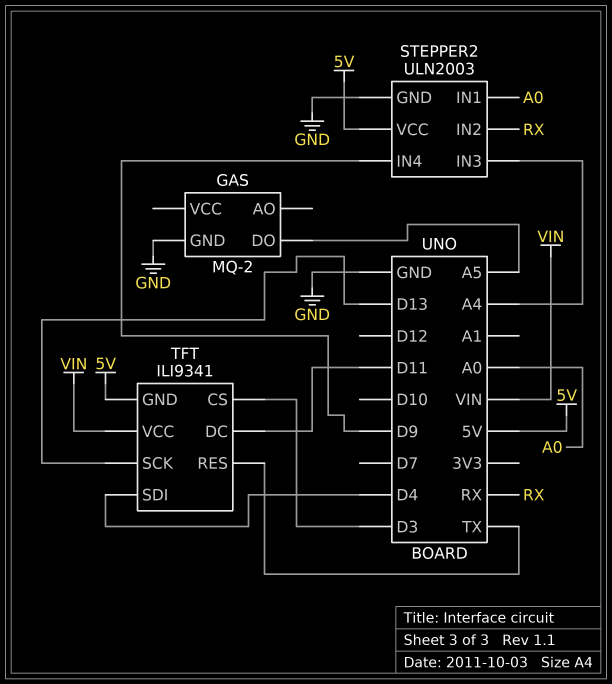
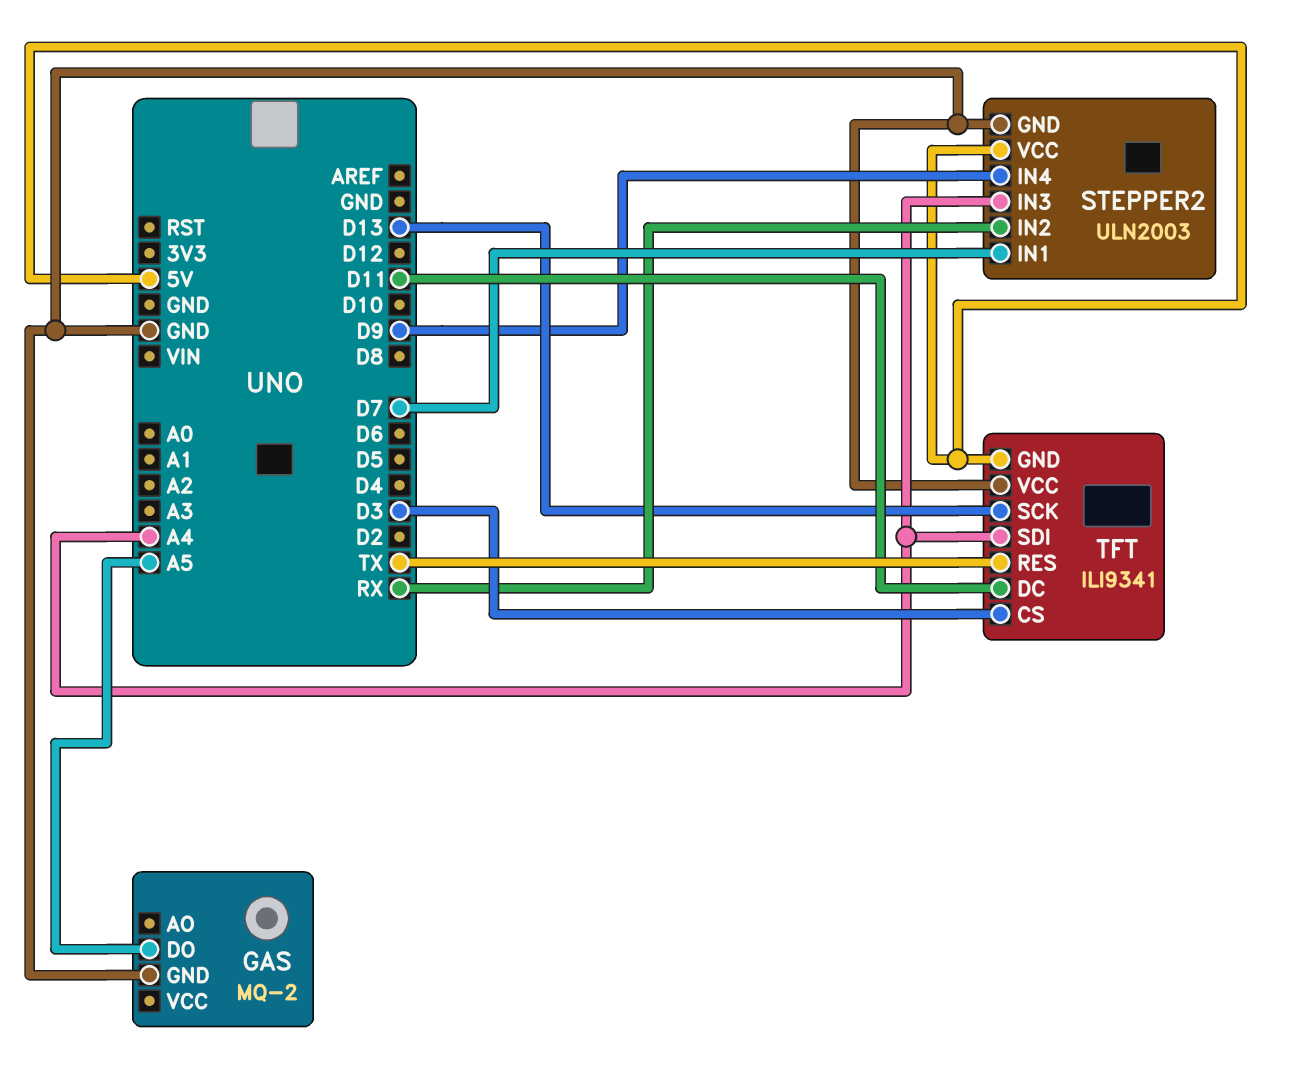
STEPPER2 pin IN1: A0 -> D7
TFT pin SDI: D4 -> A4
TFT pin VCC: VIN -> GND

